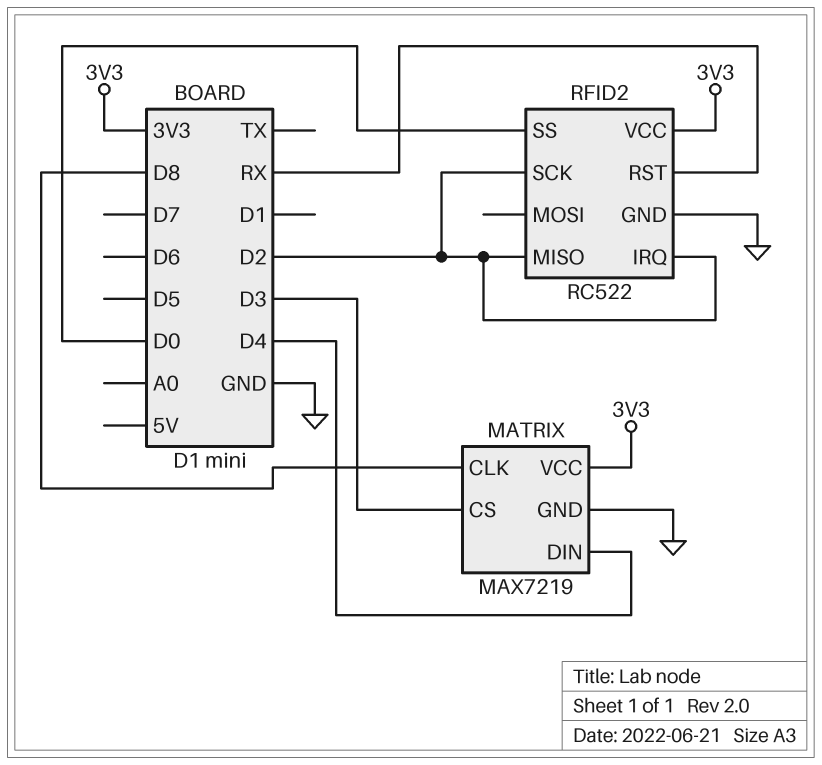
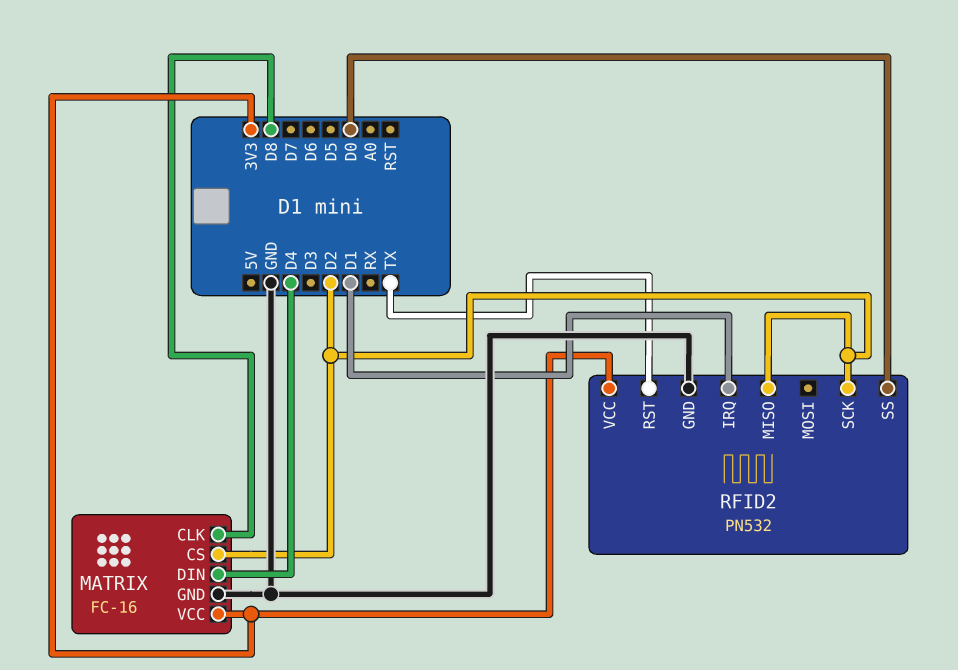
MATRIX: MAX7219 -> FC-16
MATRIX pin CS: D3 -> D2
RFID2: RC522 -> PN532
RFID2 pin IRQ: D2 -> D1
RFID2 pin RST: RX -> TX

